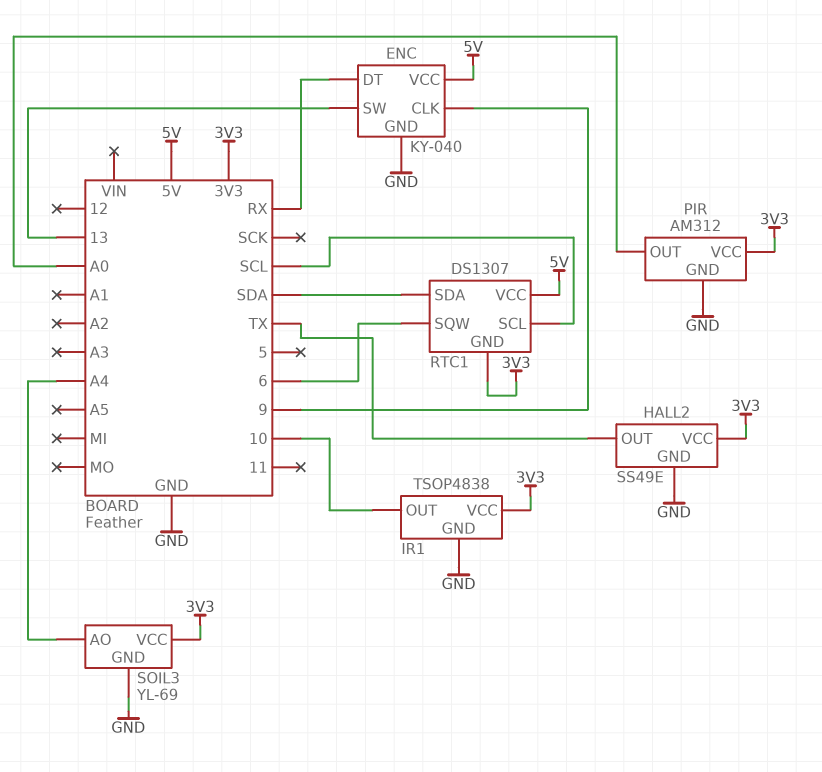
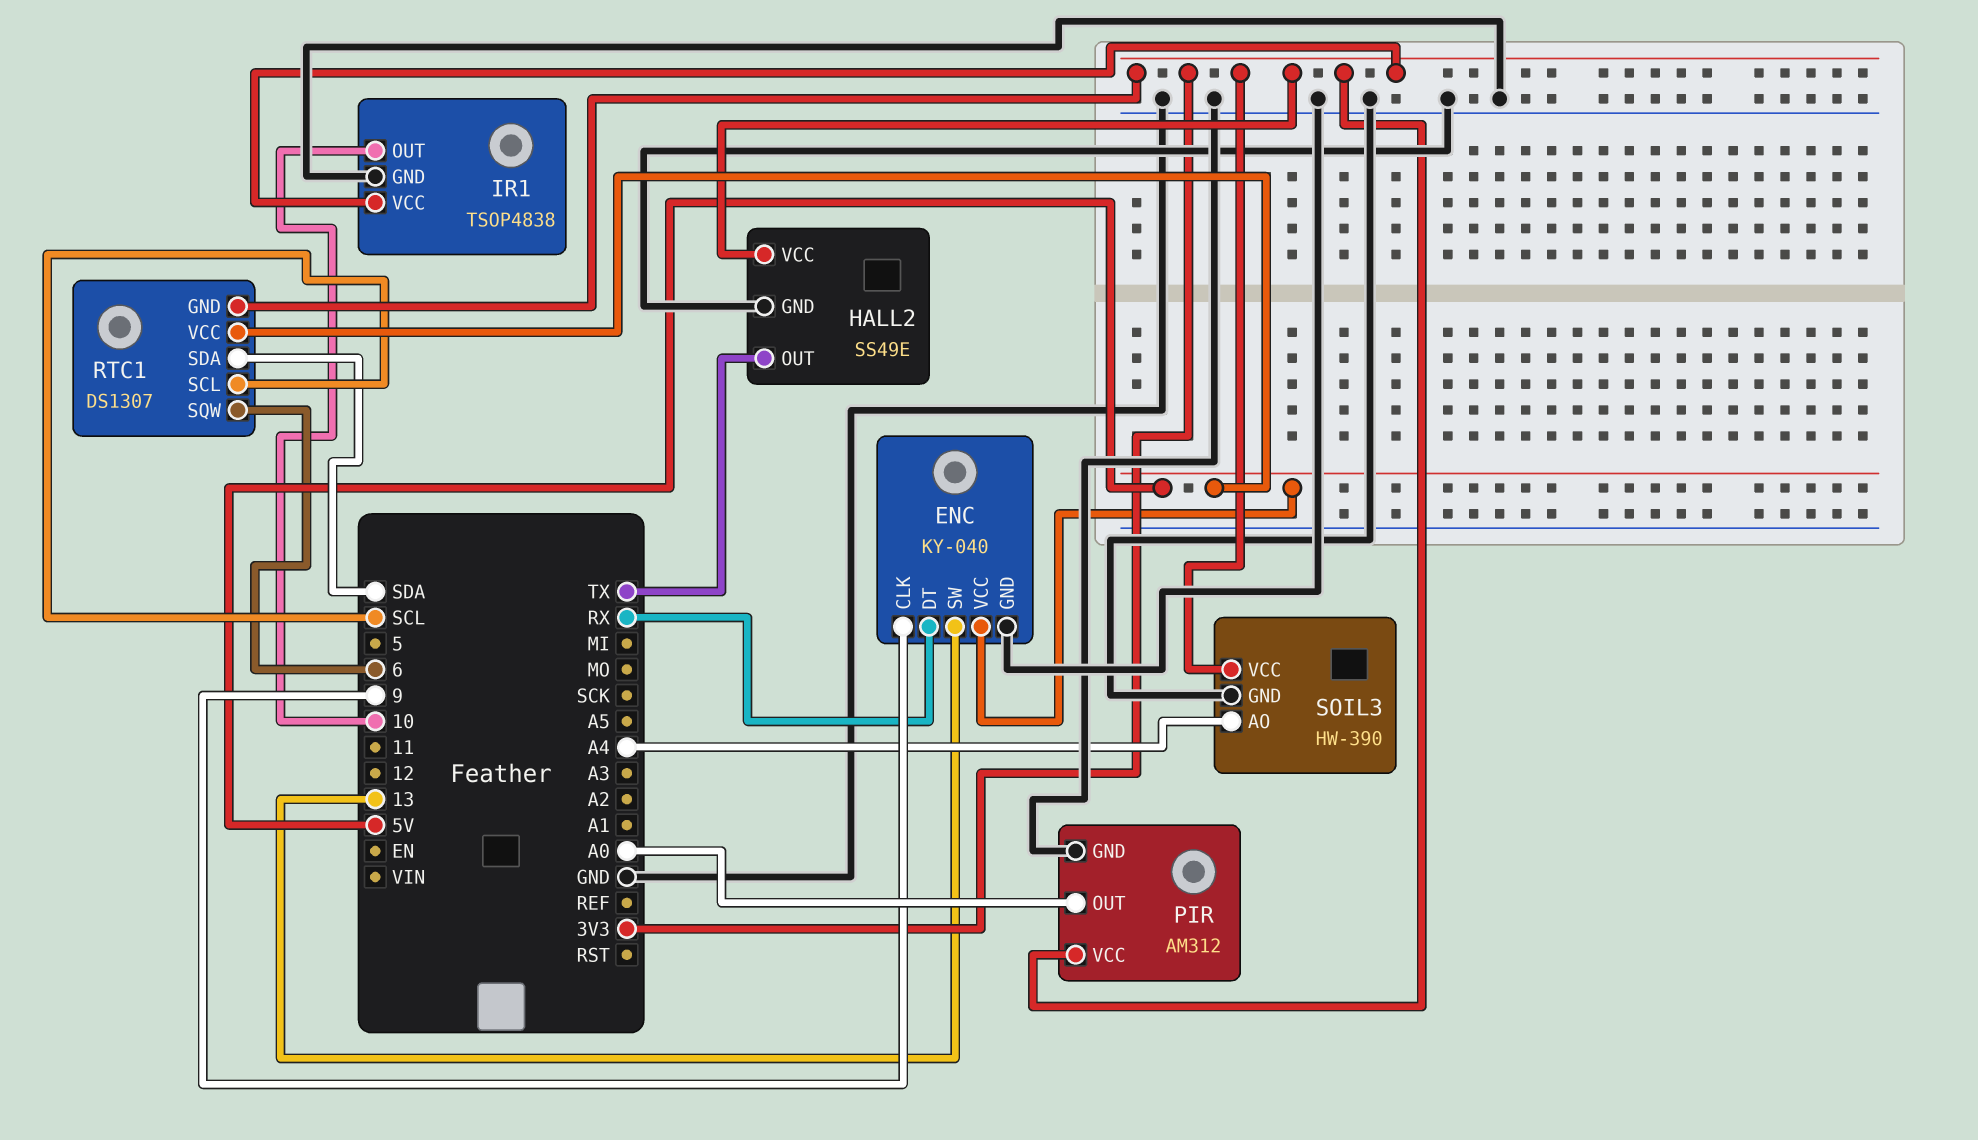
SOIL3: YL-69 -> HW-390

